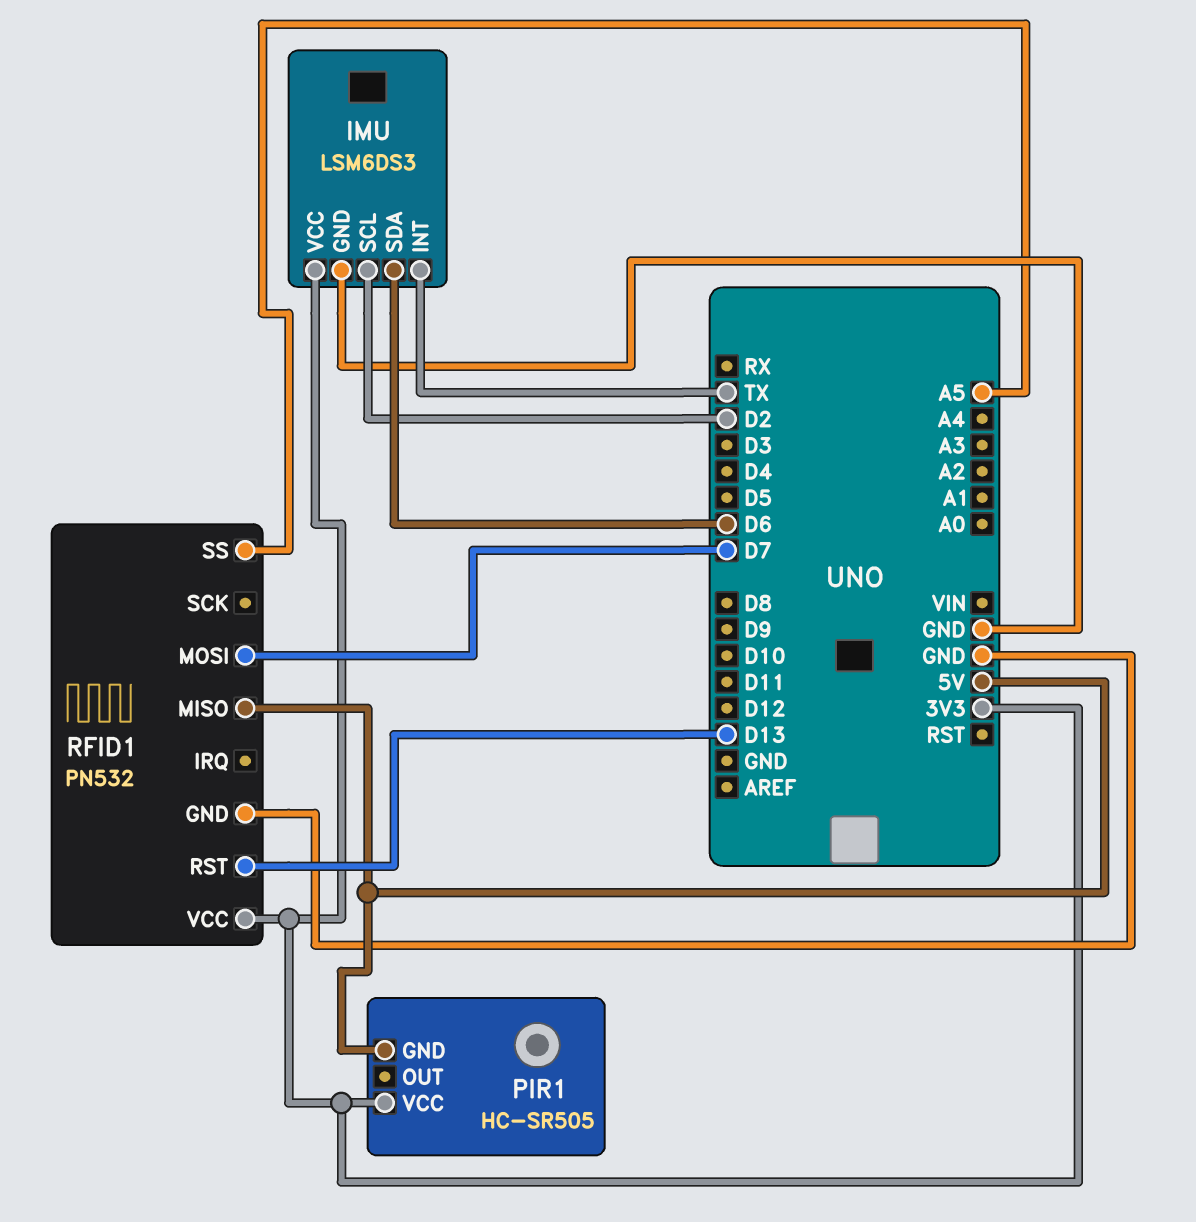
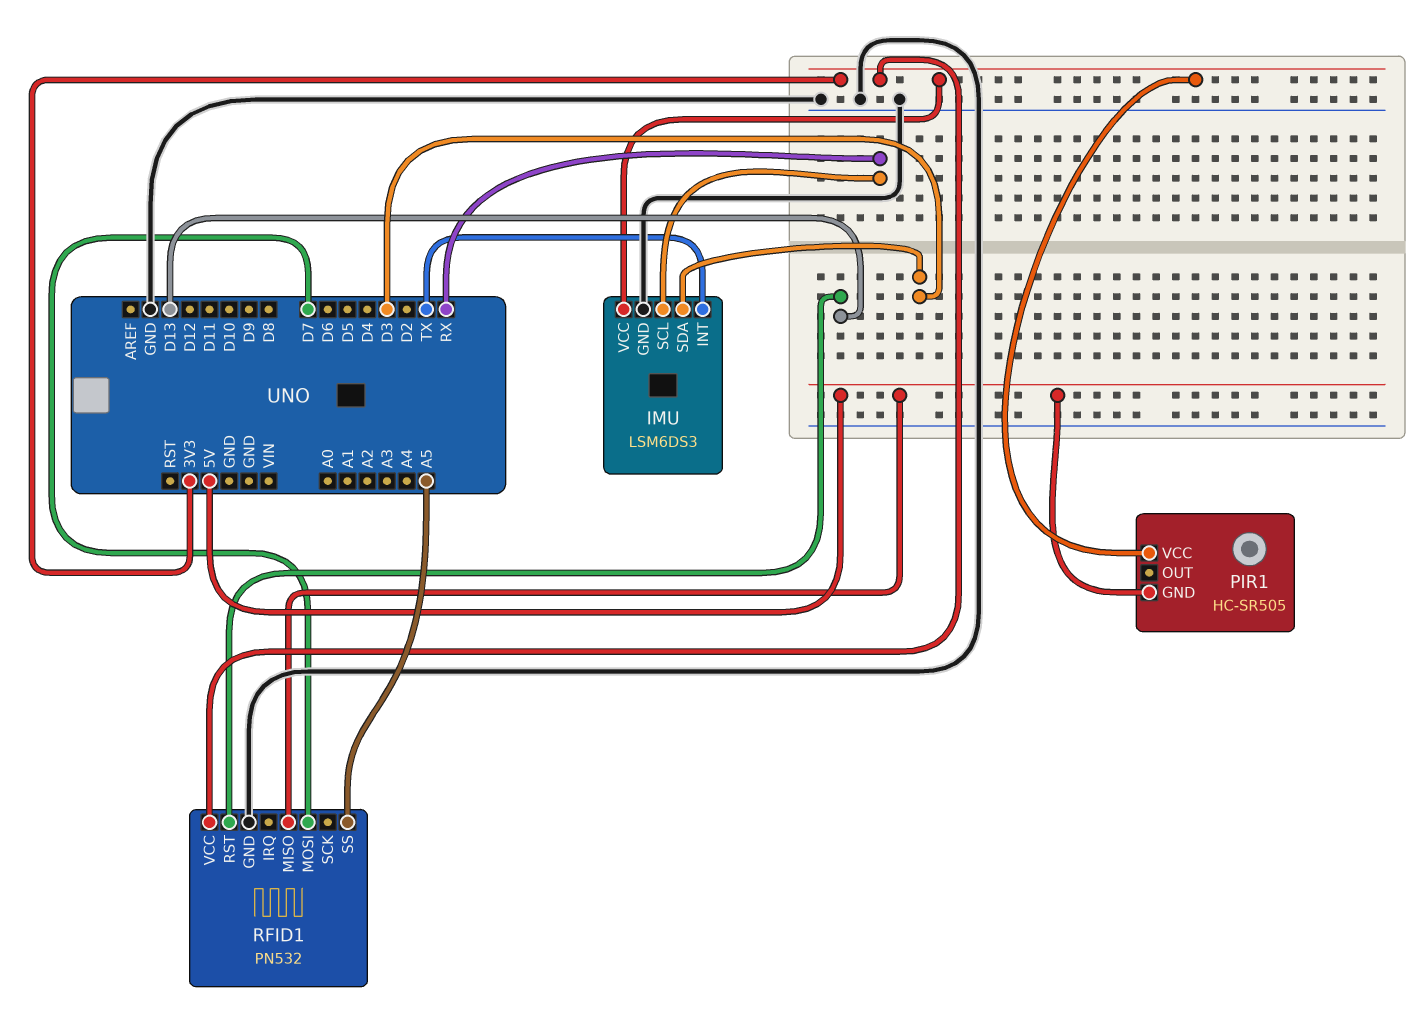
IMU pin SCL: D2 -> RX
IMU pin SDA: D6 -> D3

